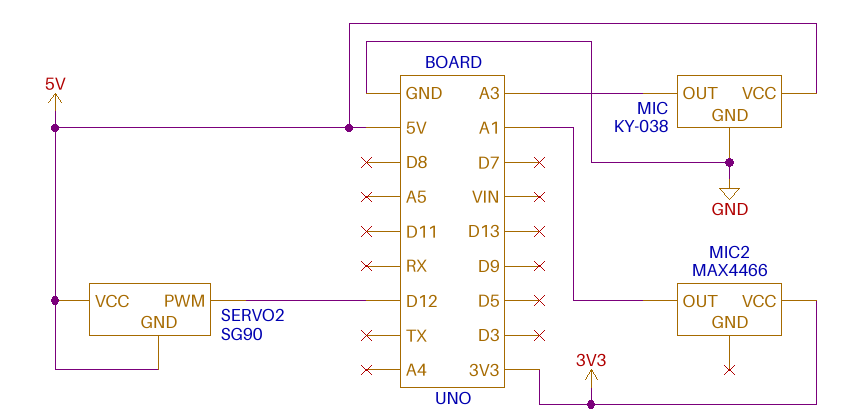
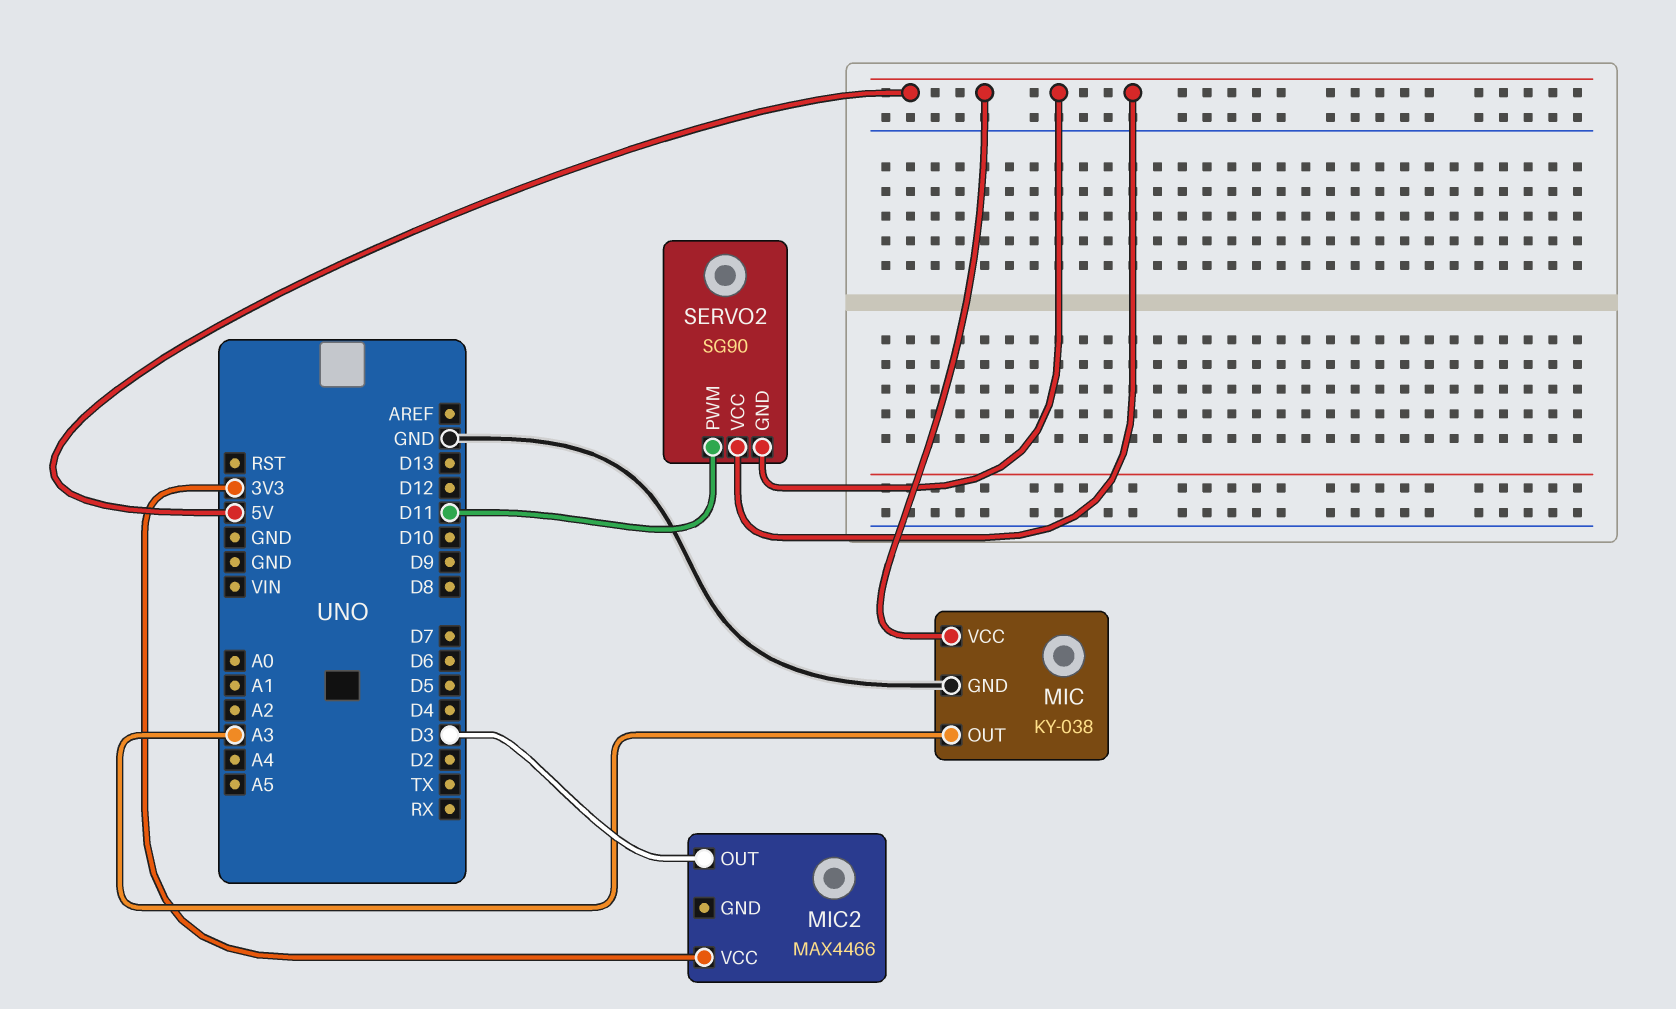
MIC2 pin OUT: A1 -> D3
SERVO2 pin PWM: D12 -> D11

